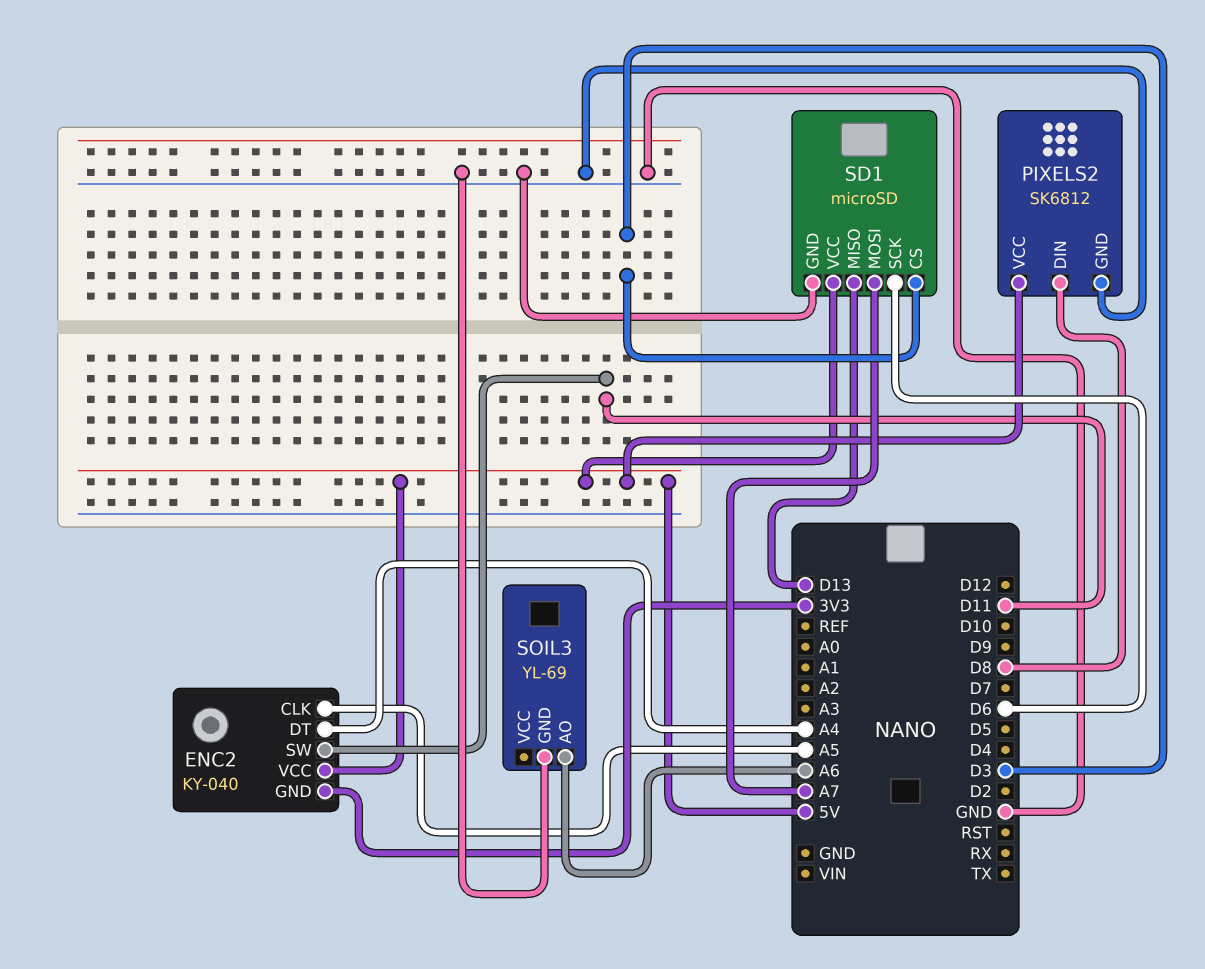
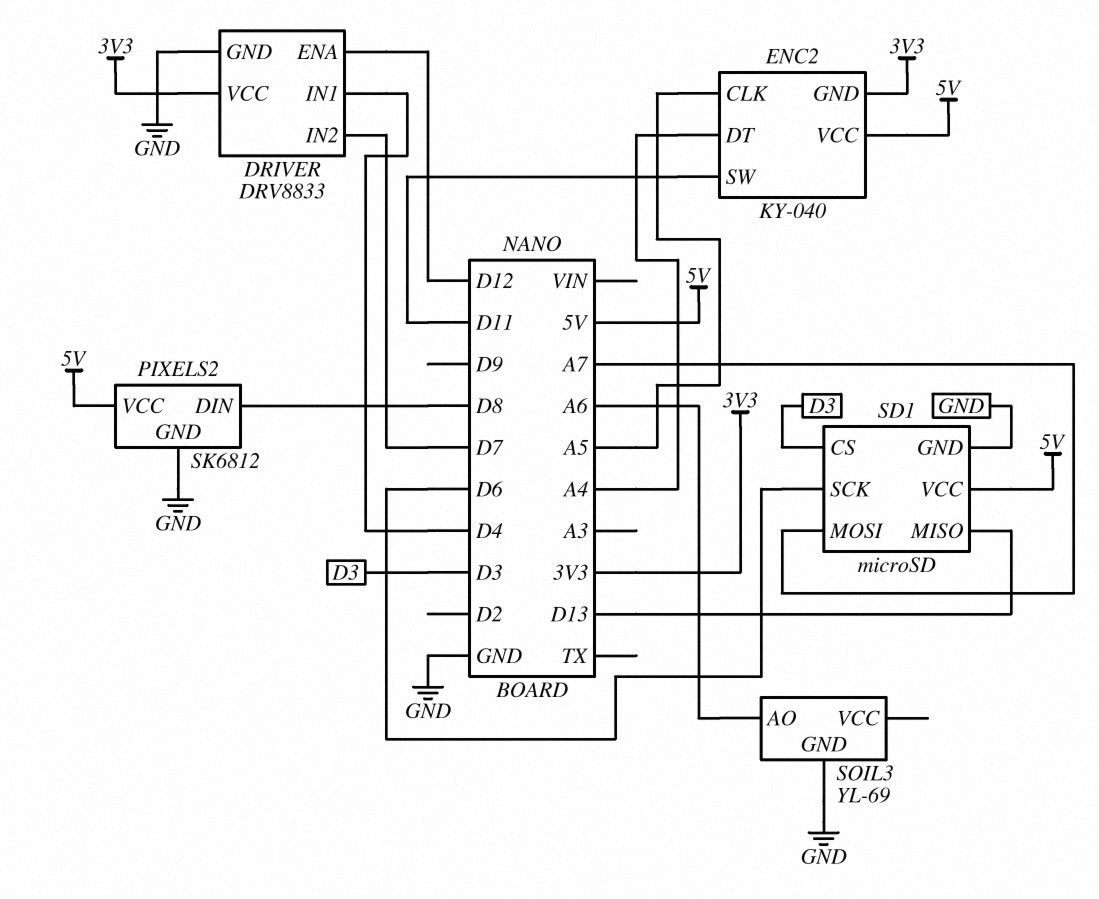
DRIVER: none -> DRV8833
DRIVER pin ENA: none -> D12
DRIVER pin GND: none -> GND
DRIVER pin IN1: none -> D4
DRIVER pin IN2: none -> D7
DRIVER pin VCC: none -> 3V3

